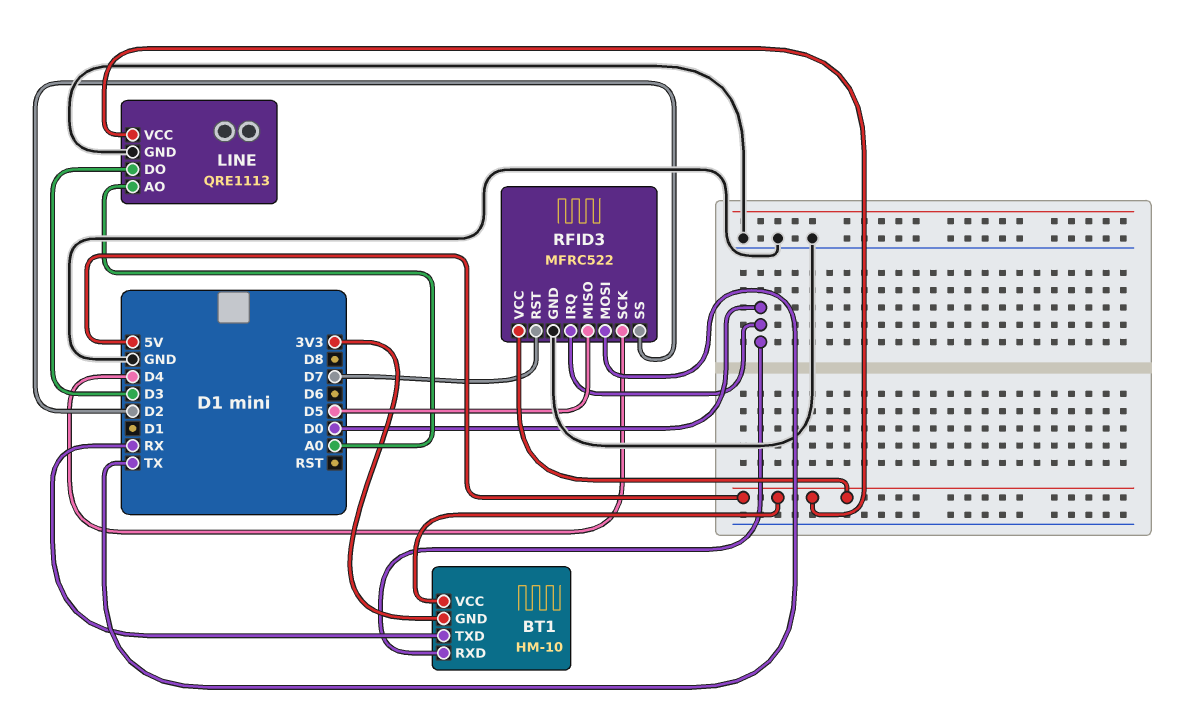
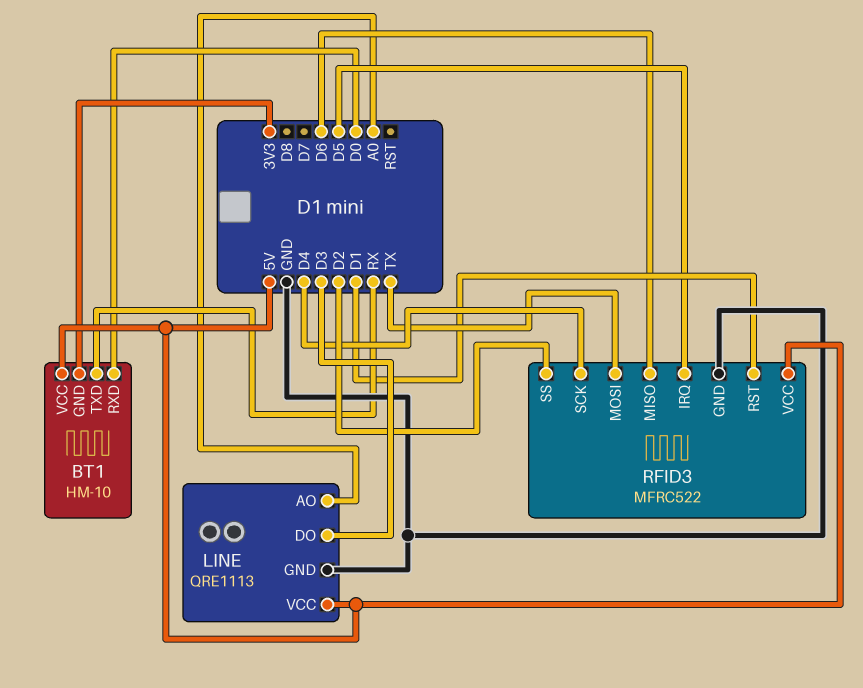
RFID3 pin IRQ: D0 -> D5
RFID3 pin MISO: D5 -> D6
RFID3 pin RST: D7 -> D1

